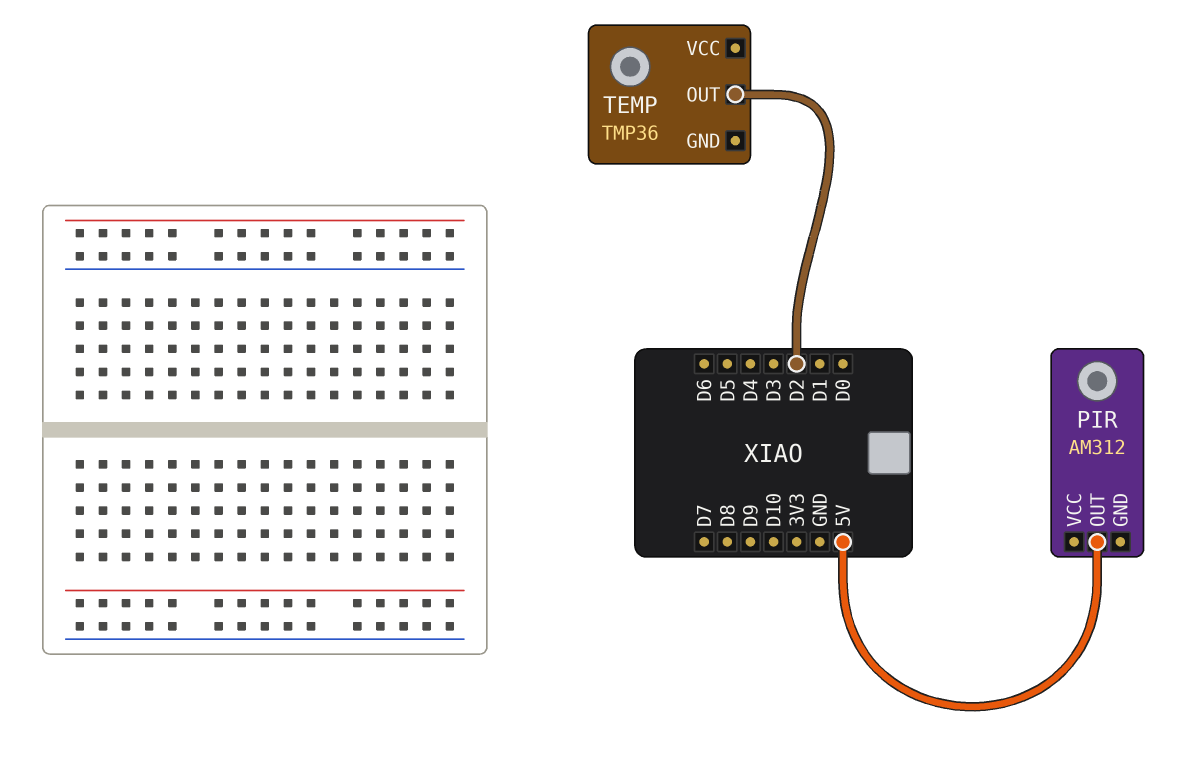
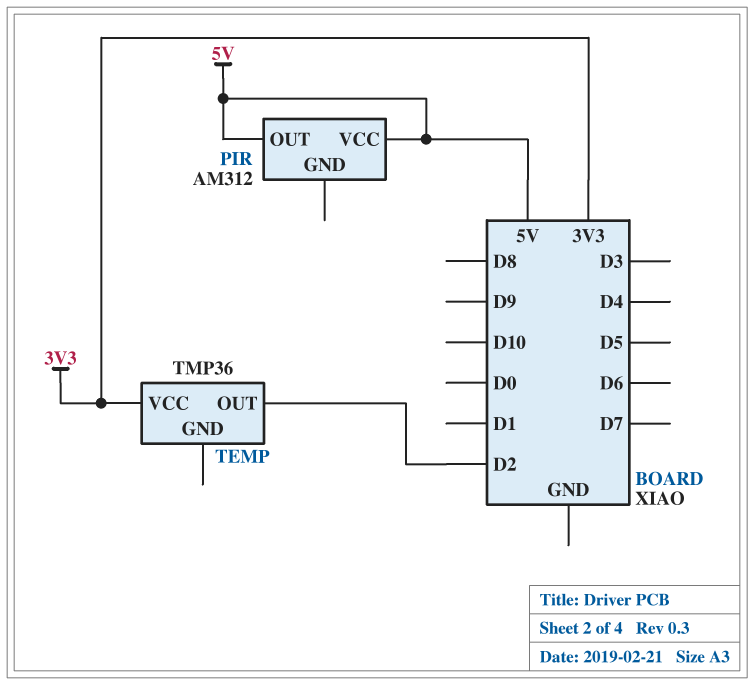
PIR pin VCC: none -> 5V
TEMP pin VCC: none -> 3V3

